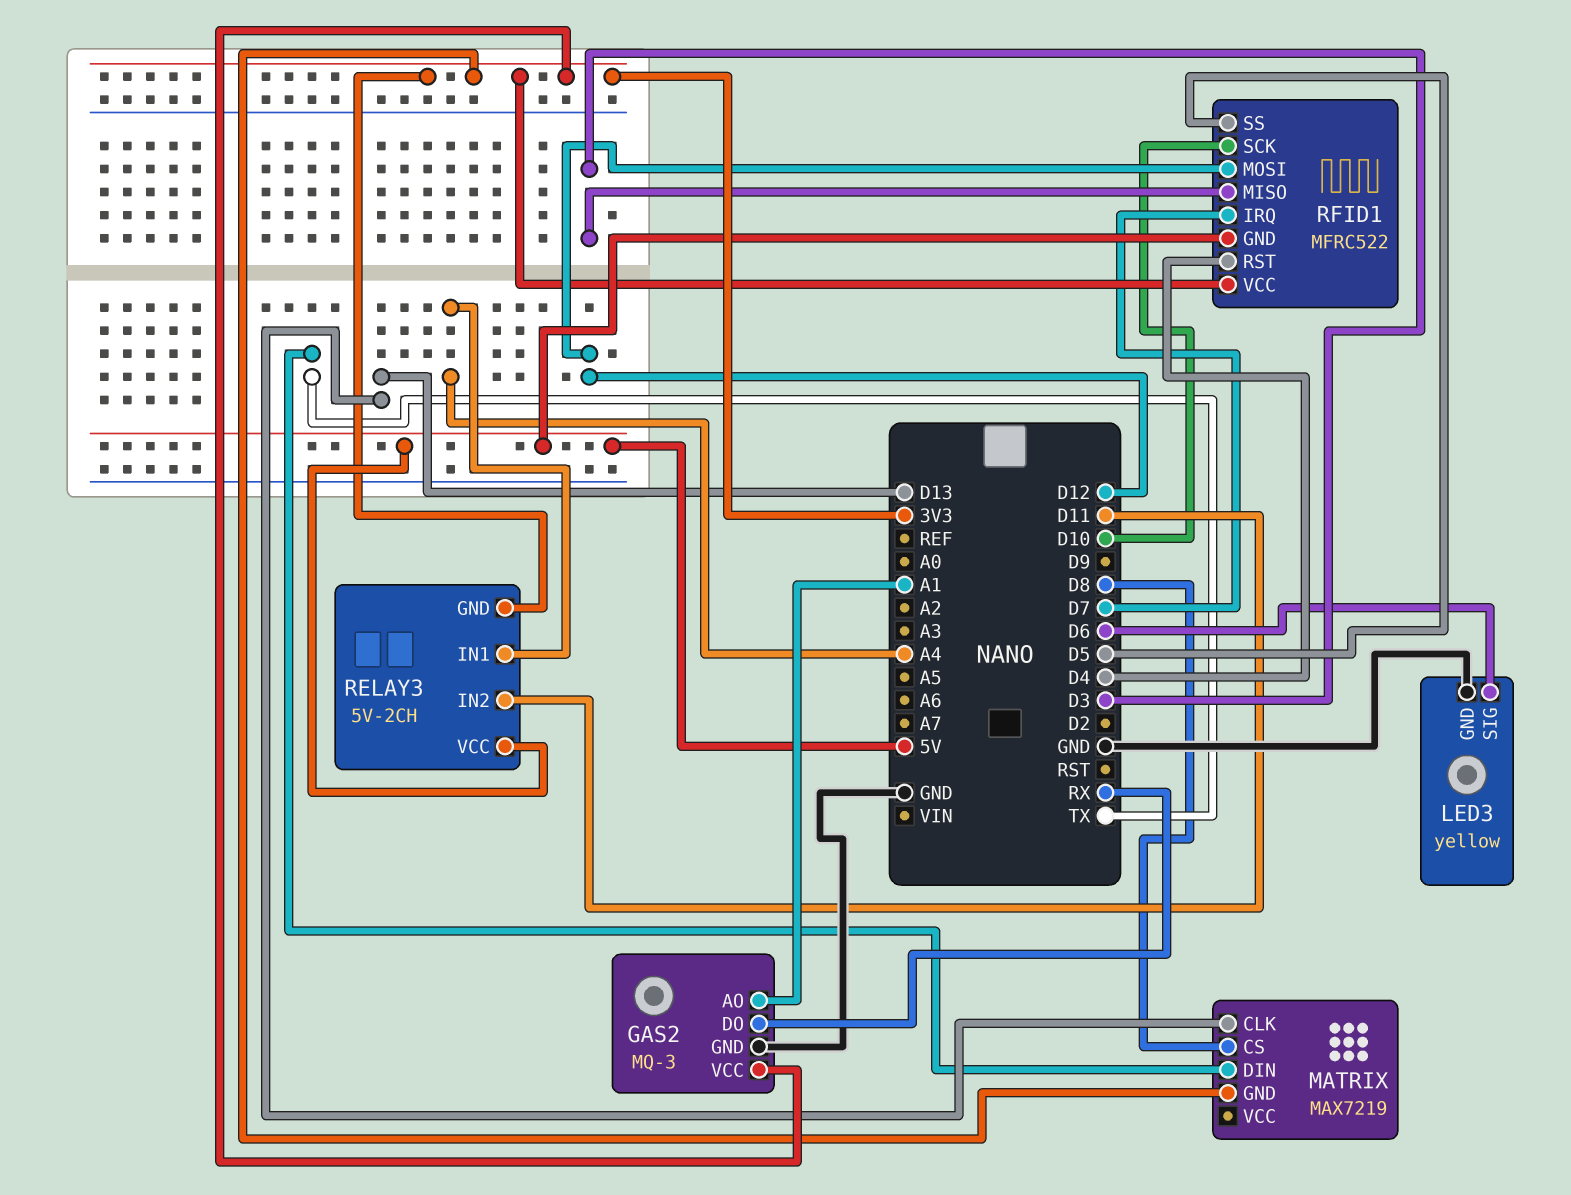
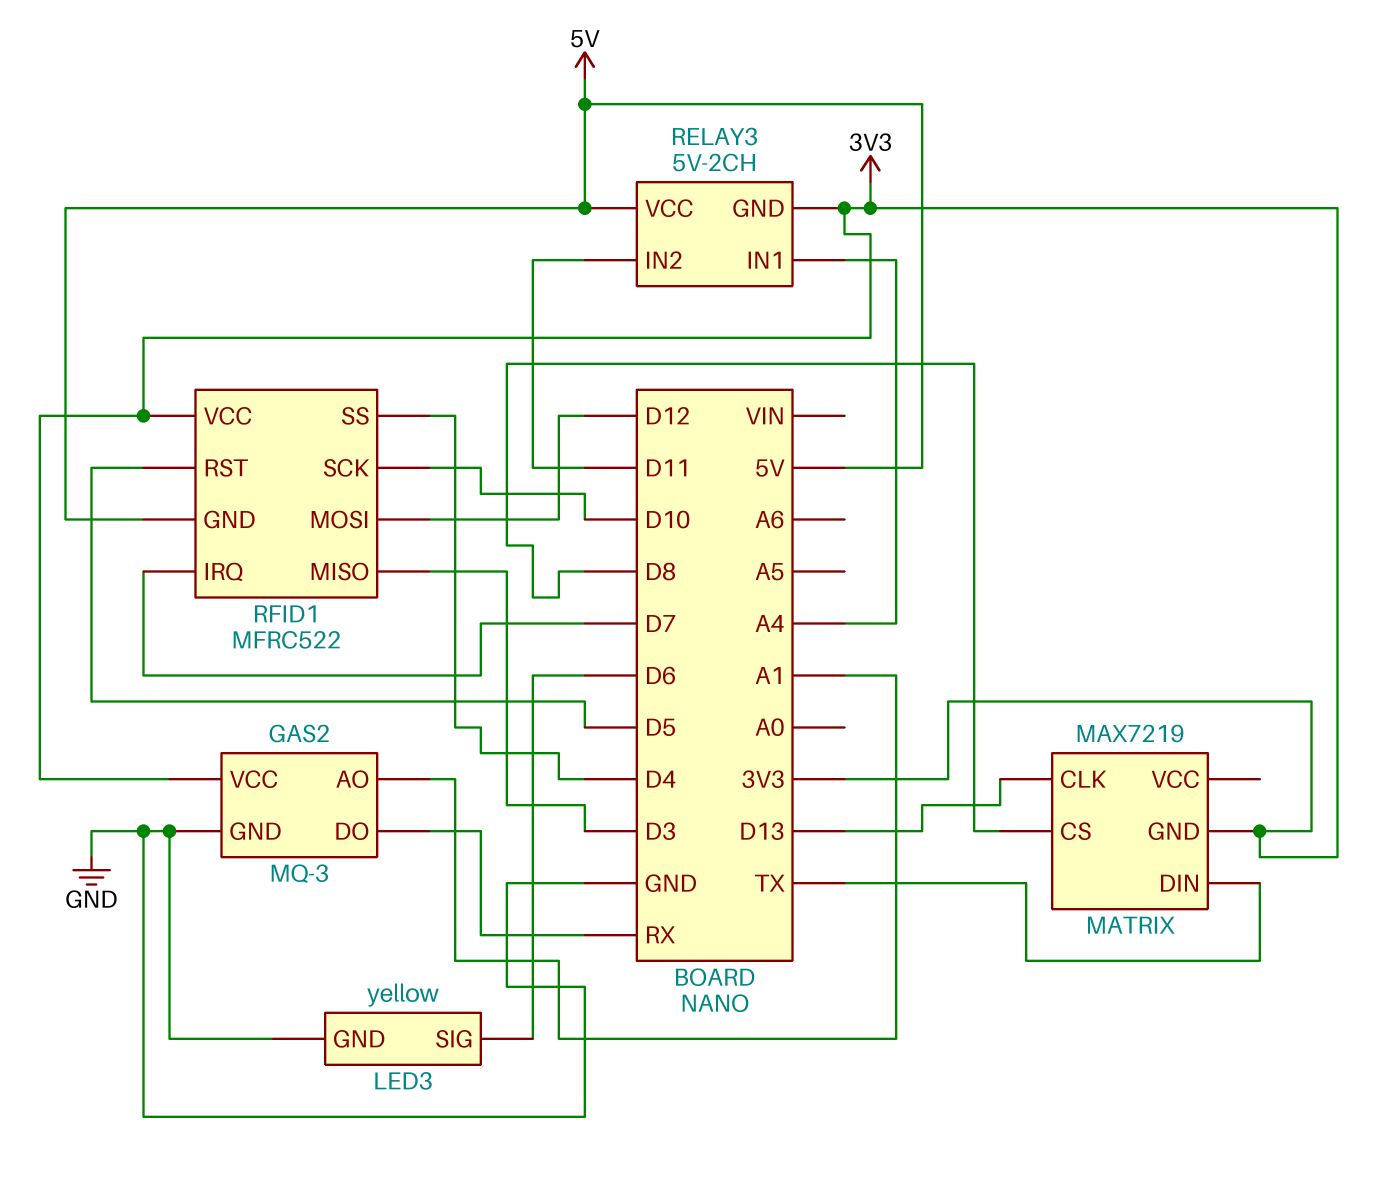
RFID1 pin RST: D4 -> D5
RFID1 pin SS: D5 -> D4

